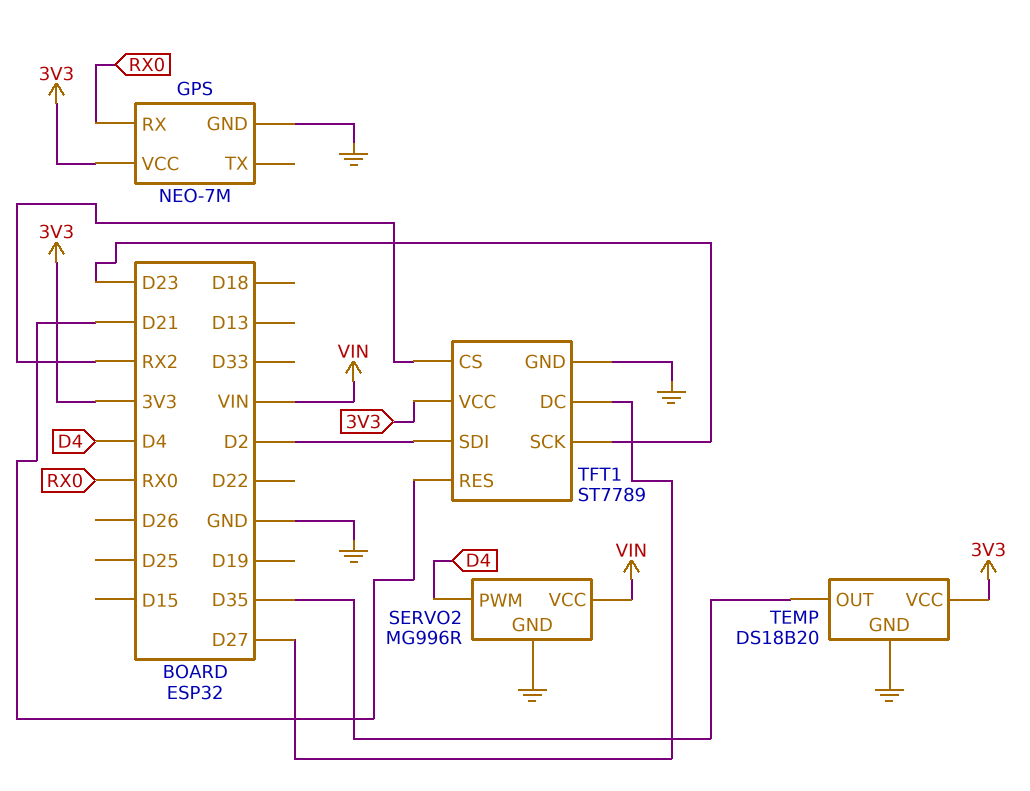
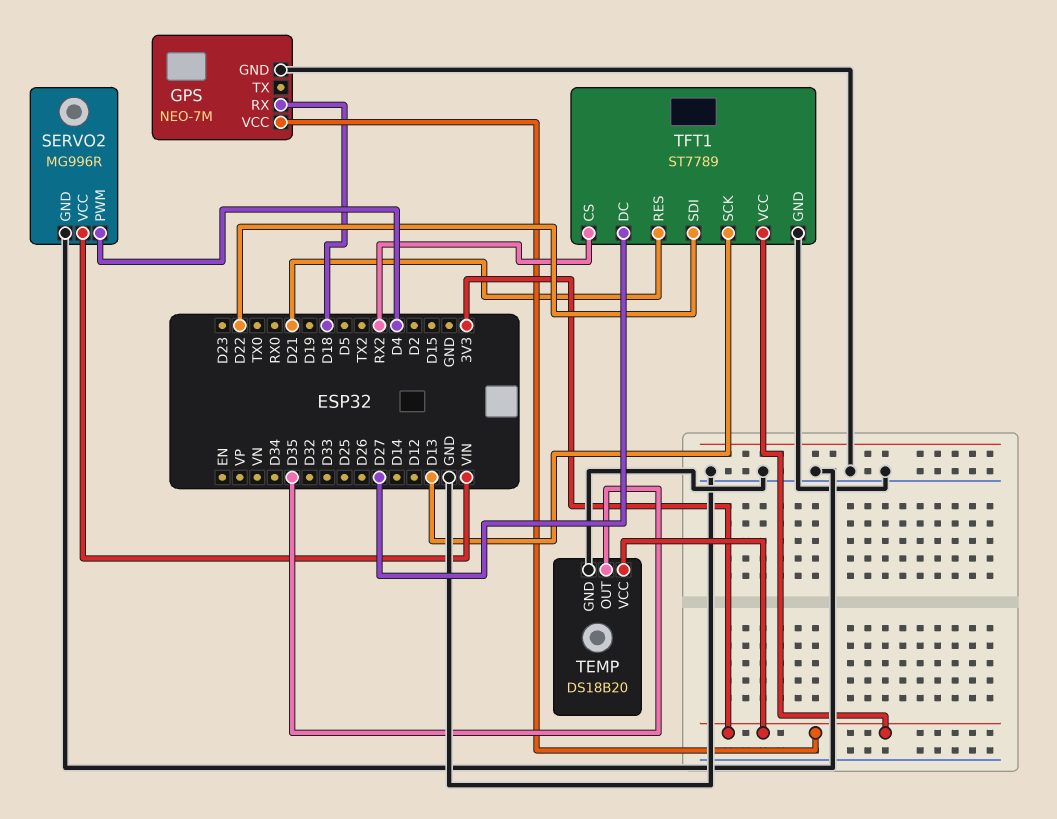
GPS pin RX: RX0 -> D18
TFT1 pin SCK: D23 -> D13
TFT1 pin SDI: D2 -> D22

